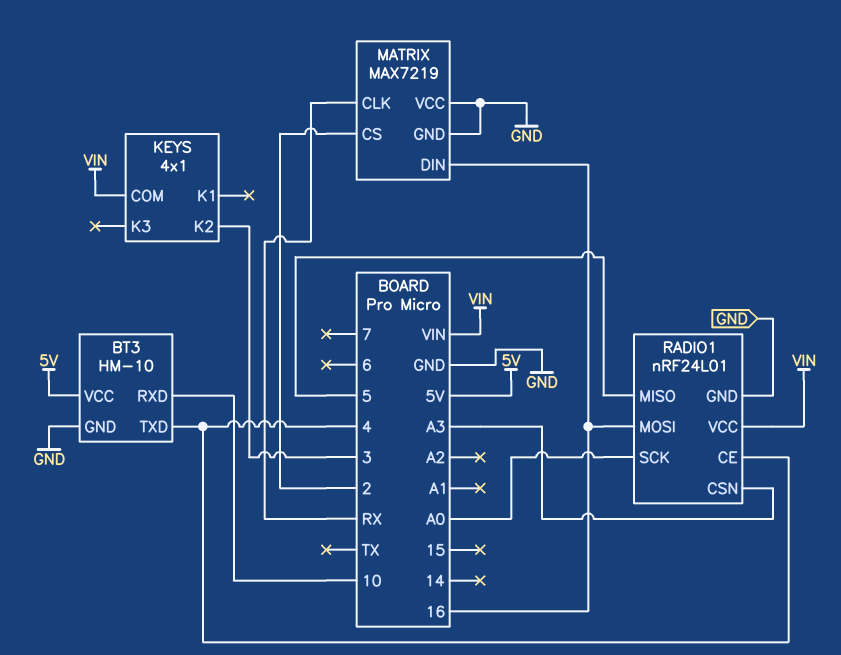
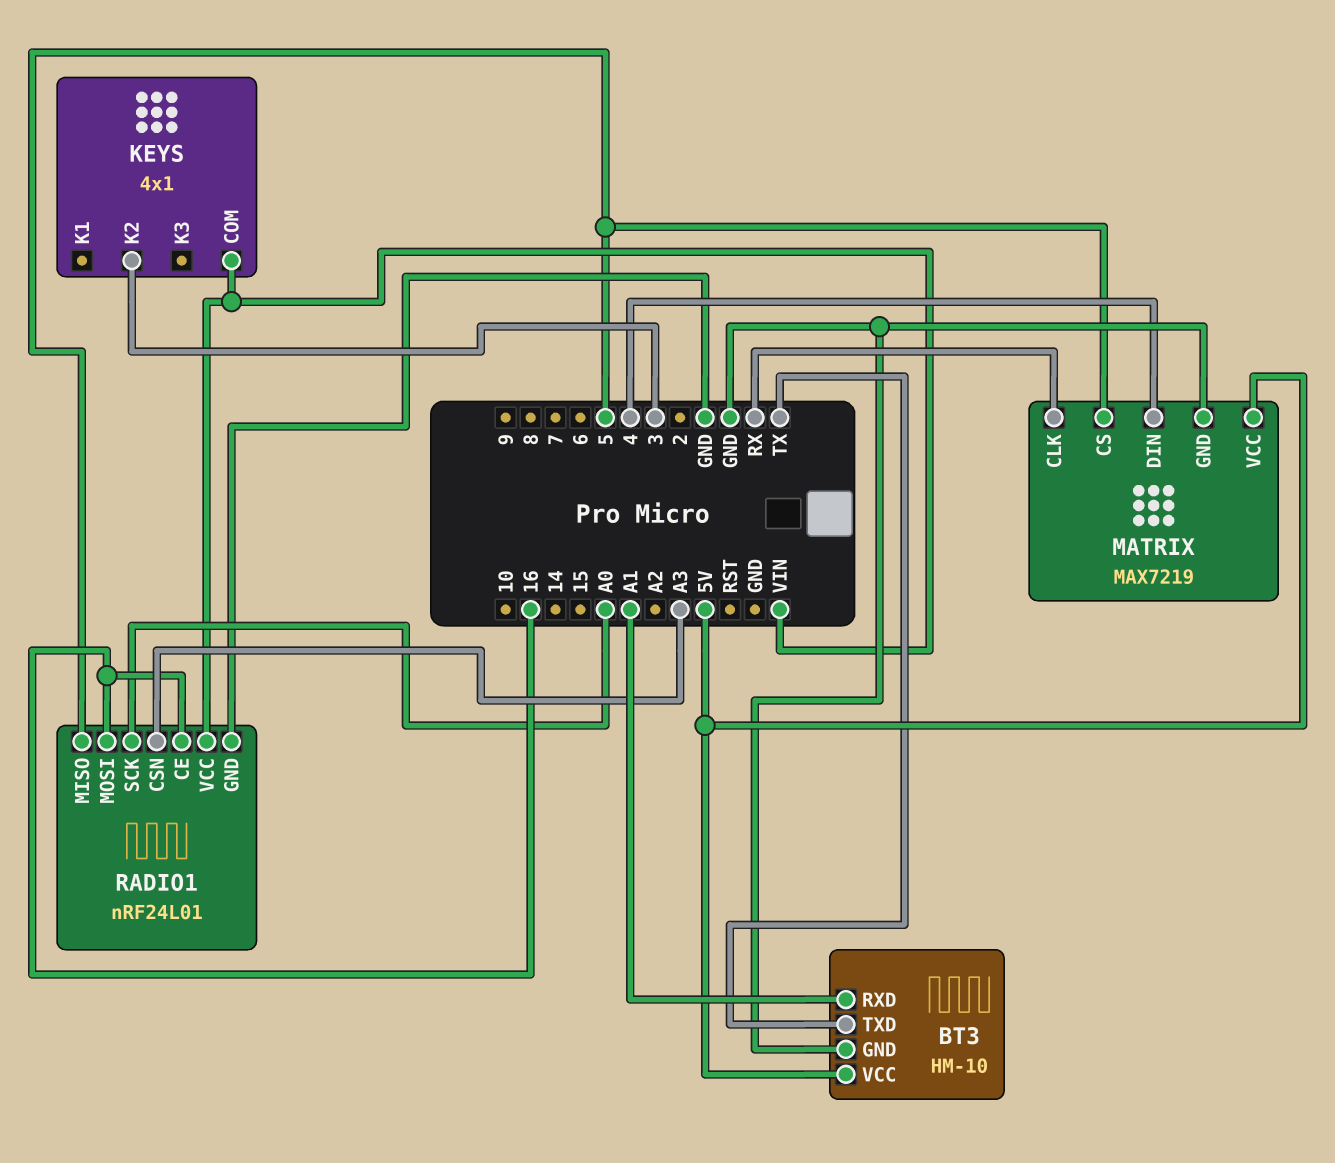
BT3 pin RXD: 10 -> A1
BT3 pin TXD: 4 -> TX
MATRIX pin CS: 2 -> 5
MATRIX pin DIN: 16 -> 4
MATRIX pin VCC: GND -> 5V
RADIO1 pin CE: 4 -> 16

